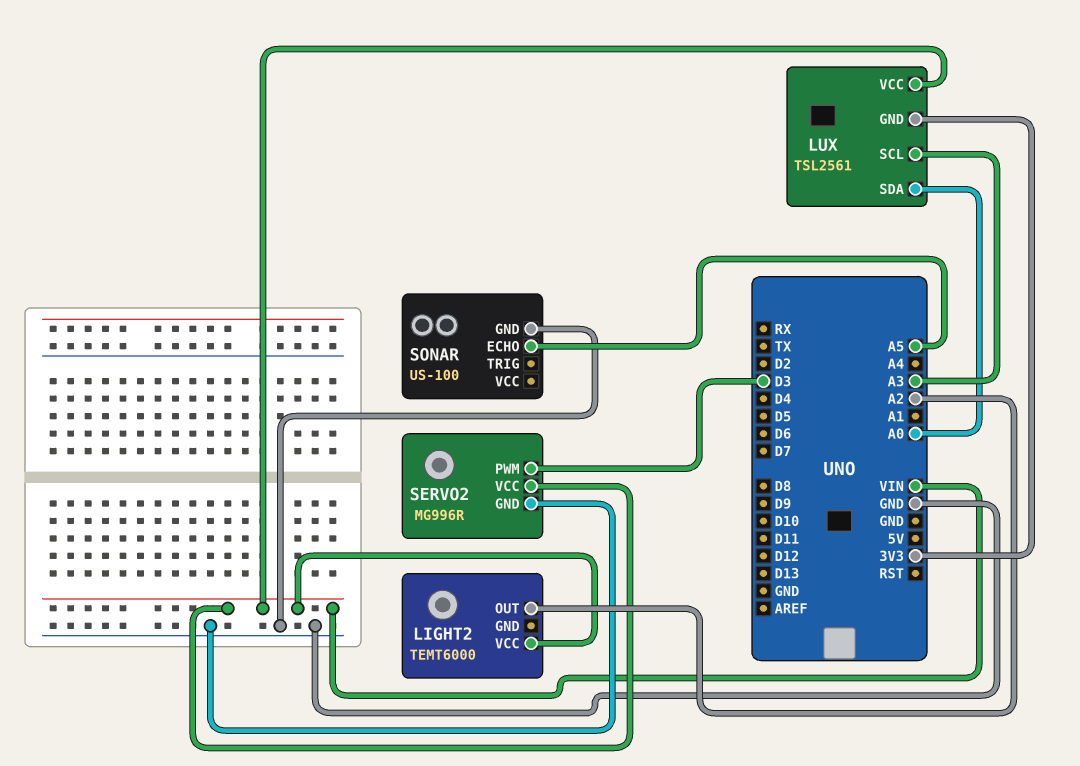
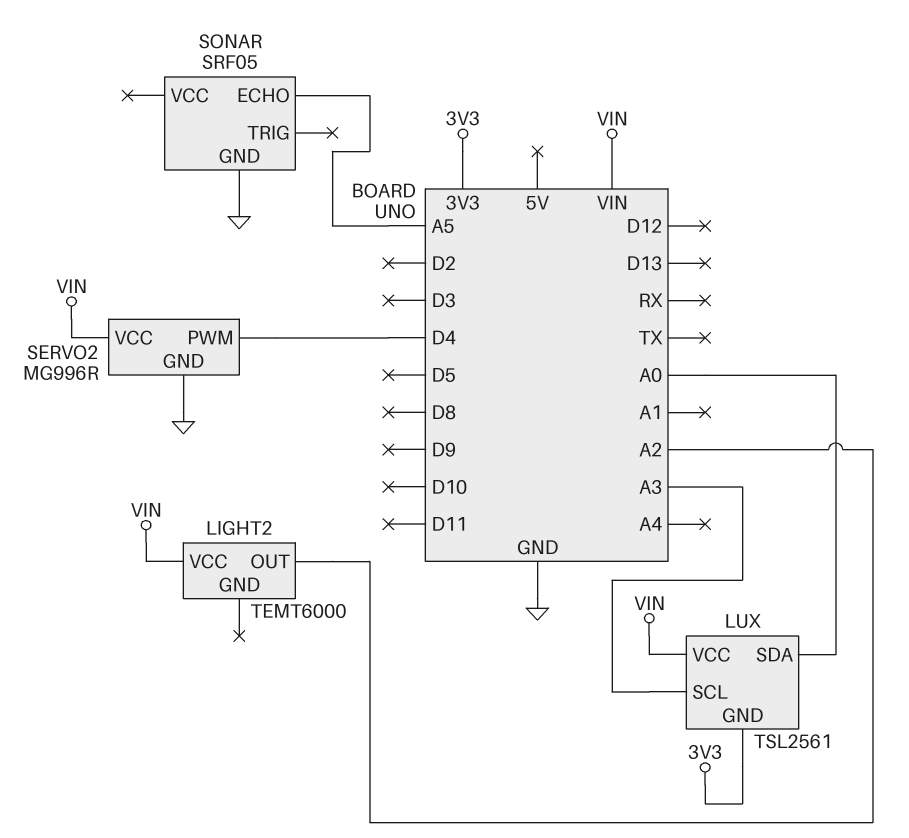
SERVO2 pin PWM: D3 -> D4
SONAR: US-100 -> SRF05

